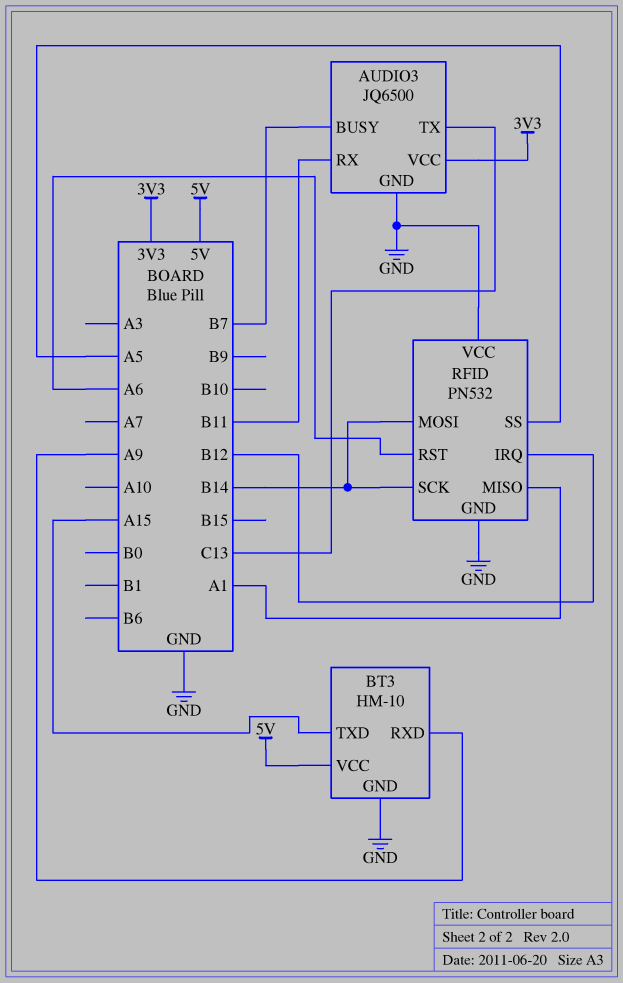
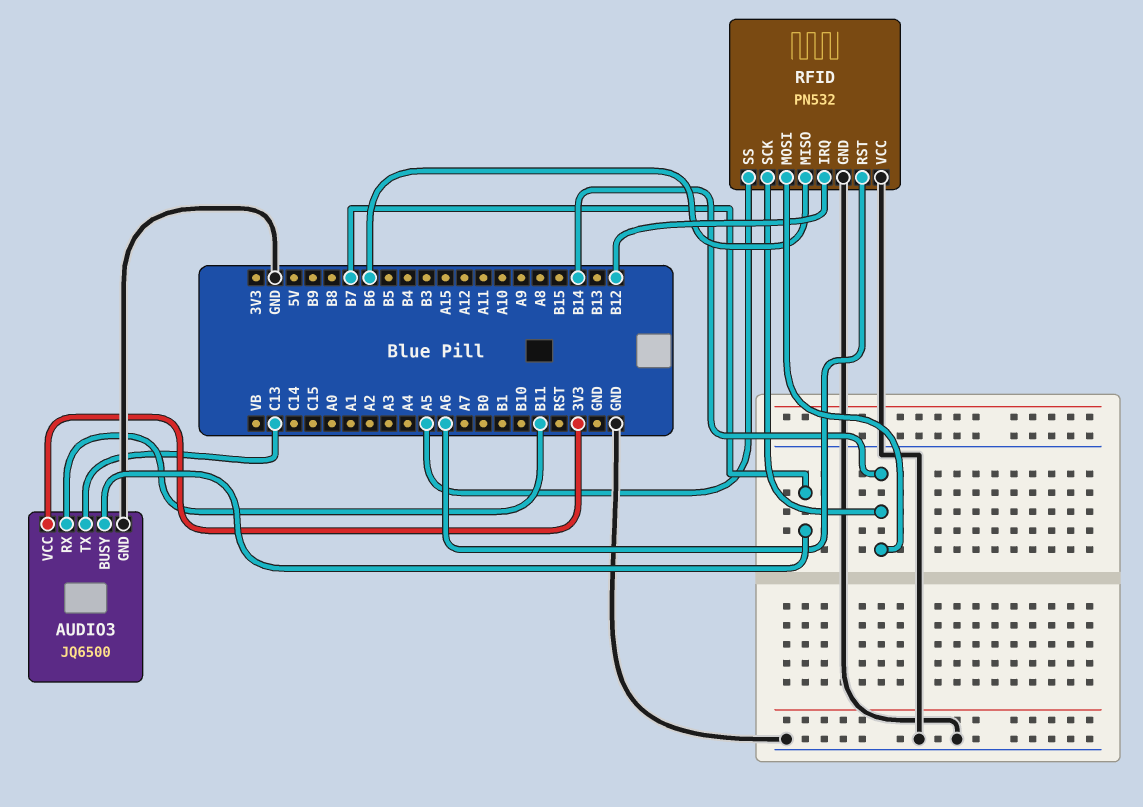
BT3: HM-10 -> none
BT3 pin GND: GND -> none
BT3 pin RXD: A9 -> none
BT3 pin TXD: A15 -> none
BT3 pin VCC: 5V -> none
RFID pin MISO: A1 -> B6

